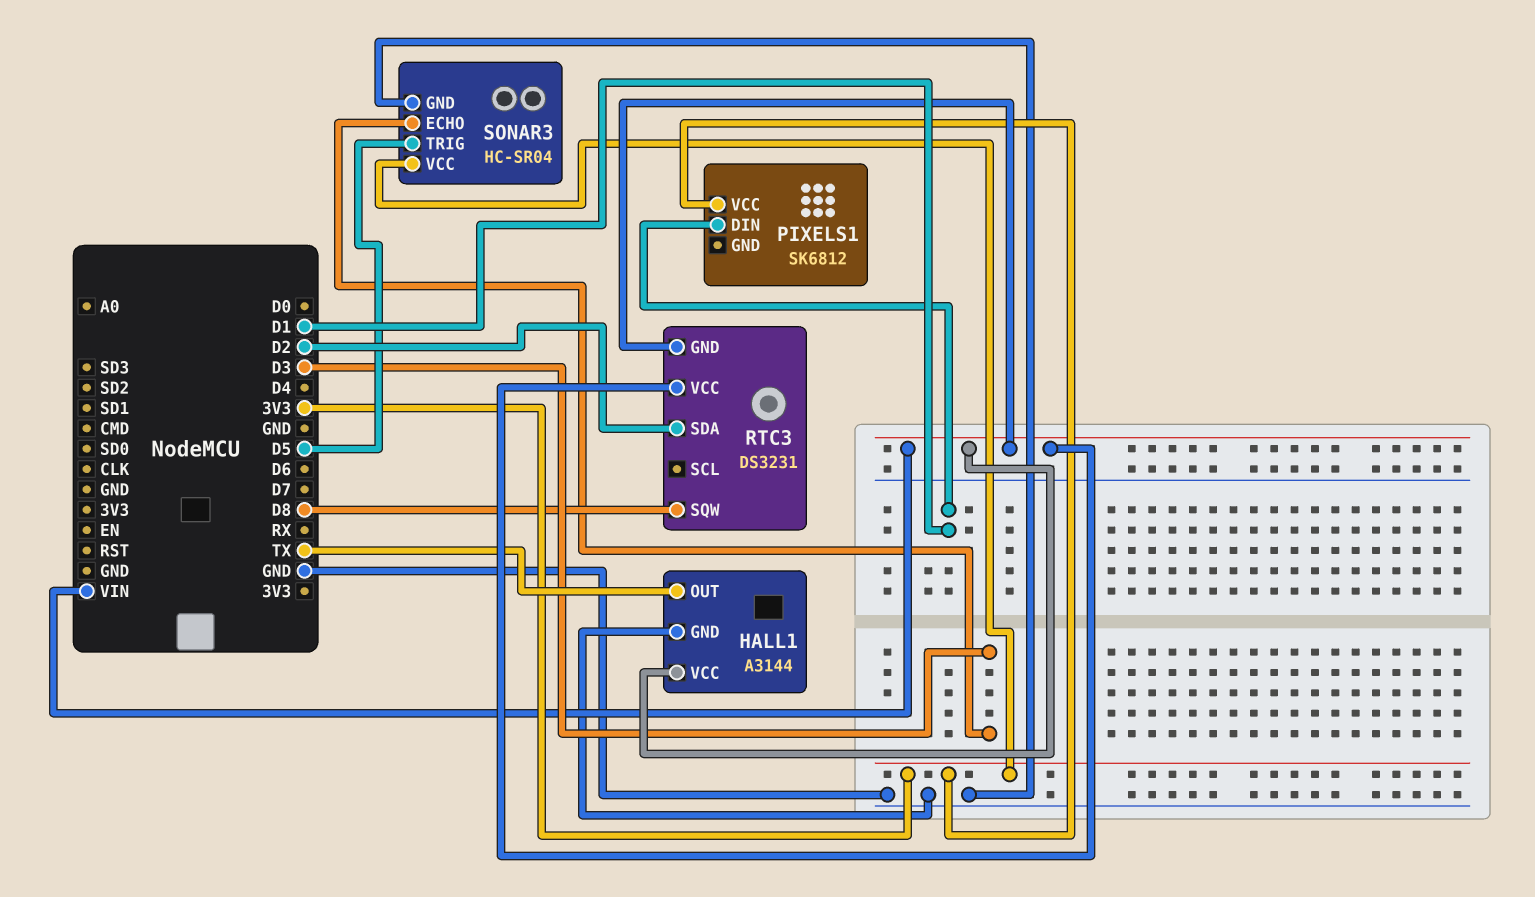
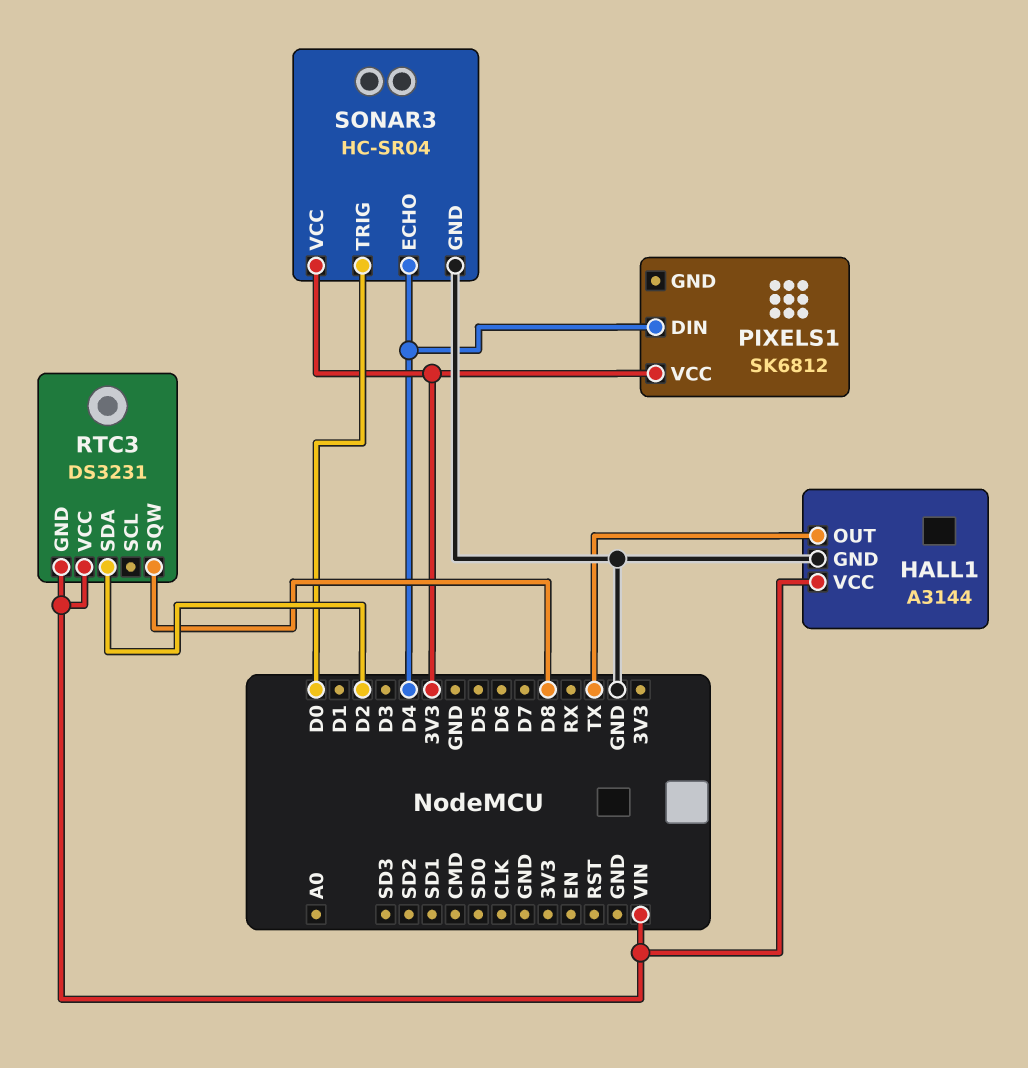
PIXELS1 pin DIN: D1 -> D4
SONAR3 pin ECHO: D3 -> D4
SONAR3 pin TRIG: D5 -> D0

